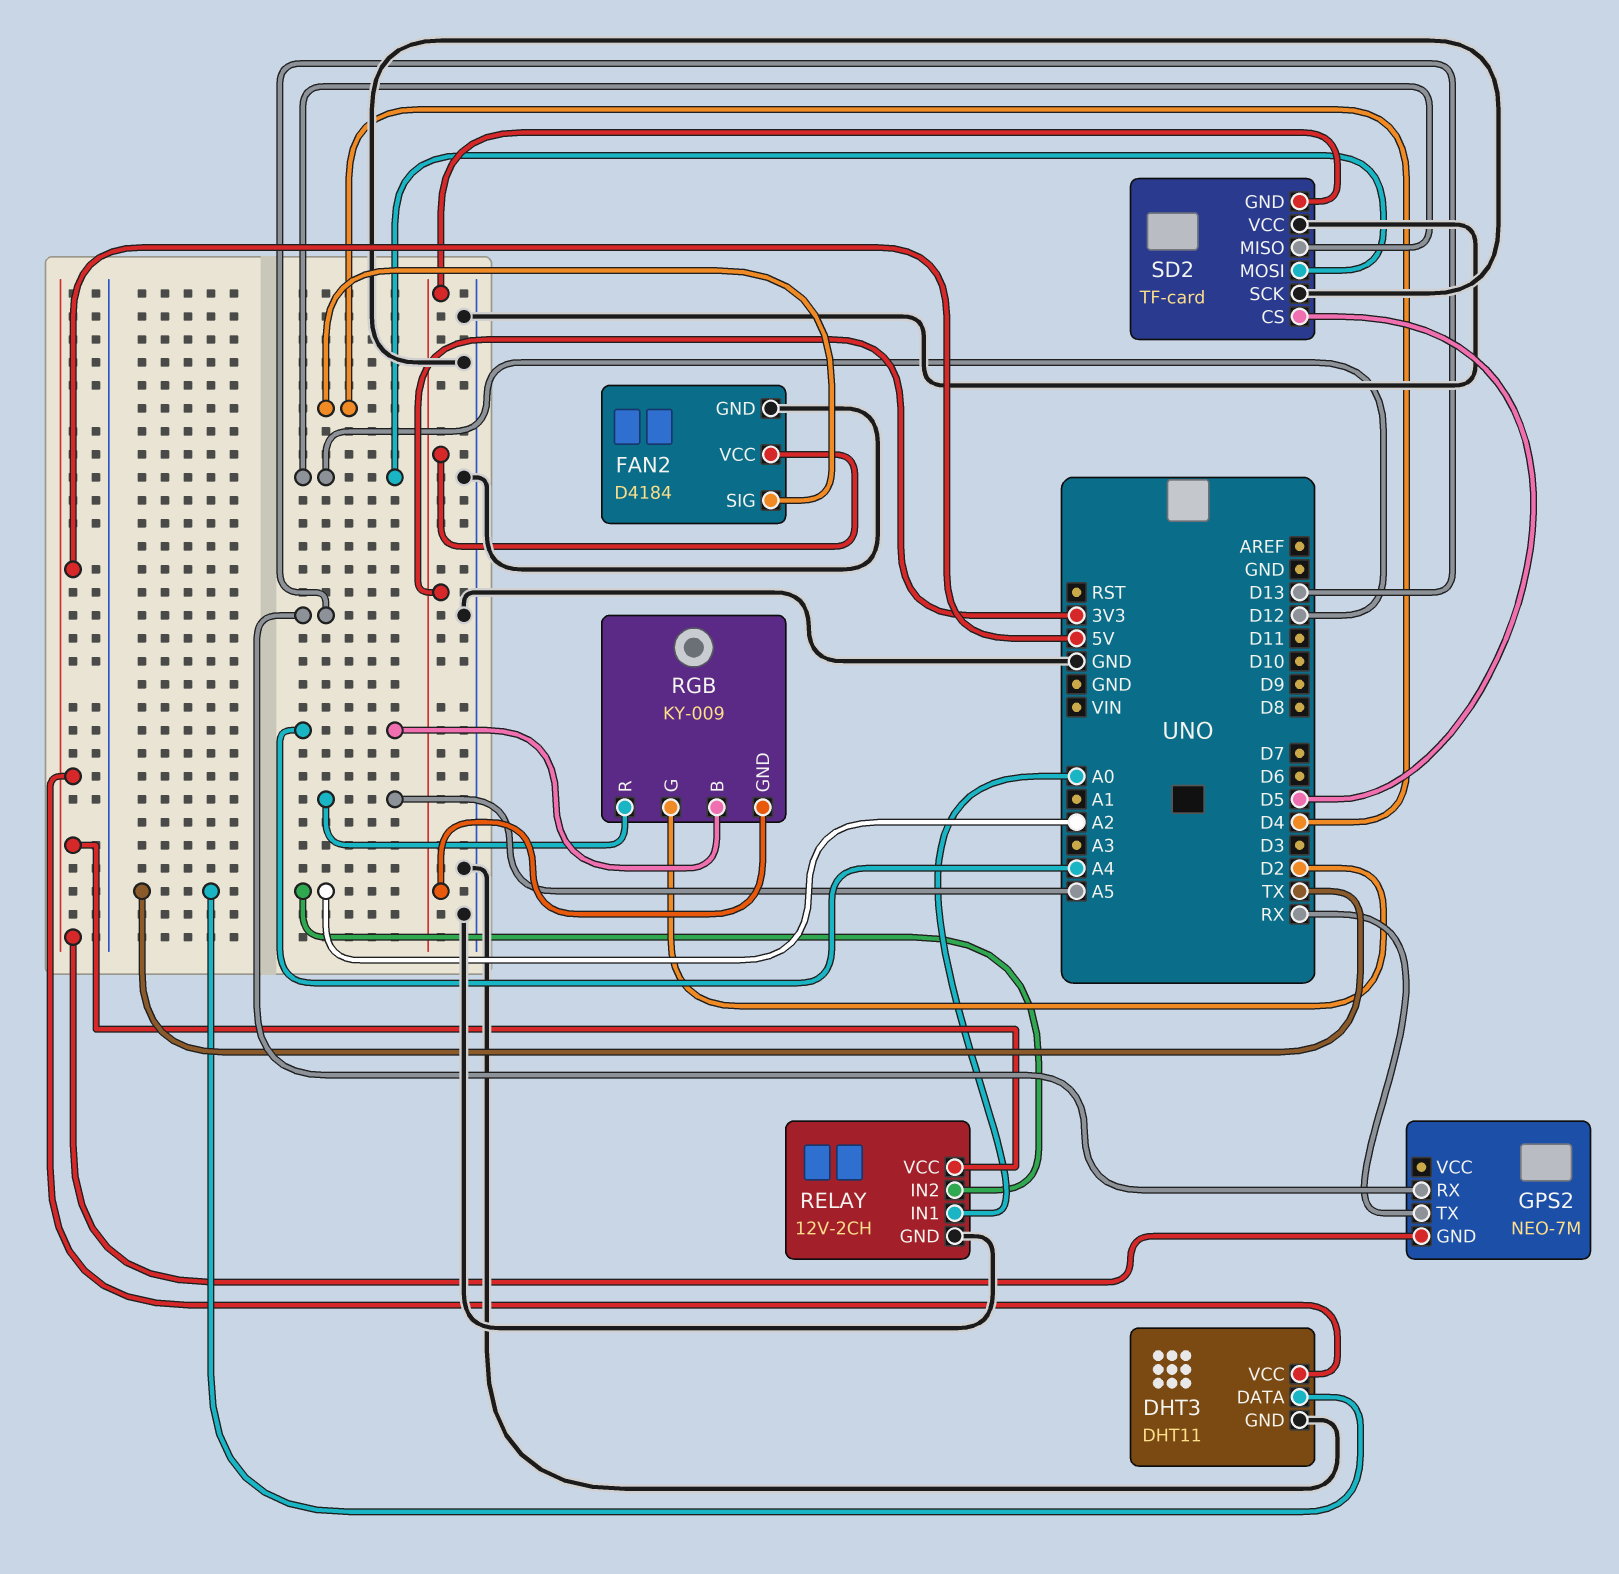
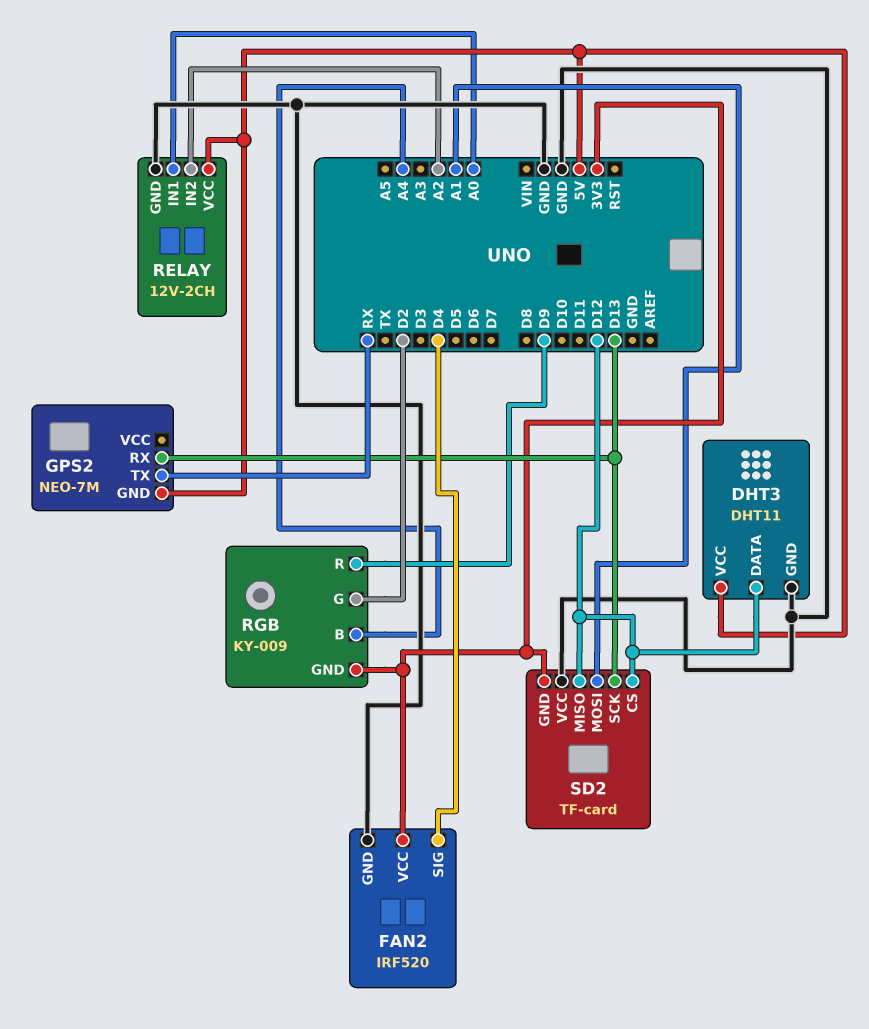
DHT3 pin DATA: TX -> D12
FAN2: D4184 -> IRF520
RGB pin R: A5 -> D9
SD2 pin CS: D5 -> D12
SD2 pin MOSI: D12 -> A1
SD2 pin SCK: GND -> D13

